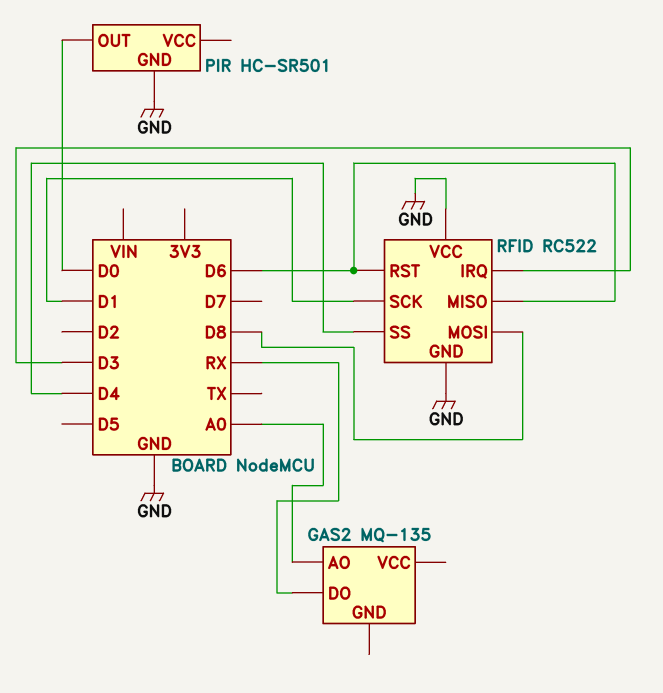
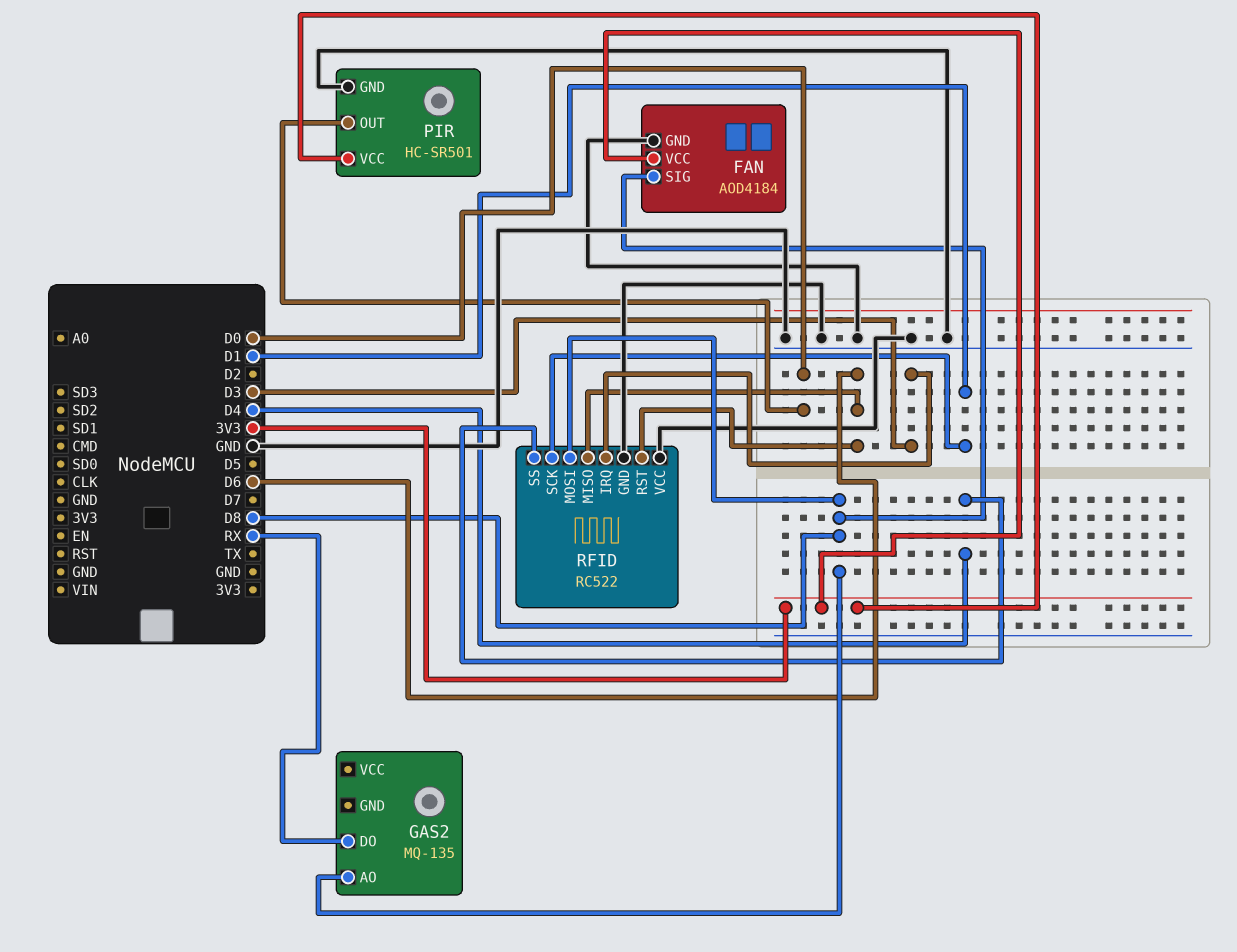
FAN: none -> AOD4184
FAN pin GND: none -> GND
FAN pin SIG: none -> D8
FAN pin VCC: none -> 3V3
GAS2 pin AO: A0 -> D8
PIR pin VCC: none -> 3V3

